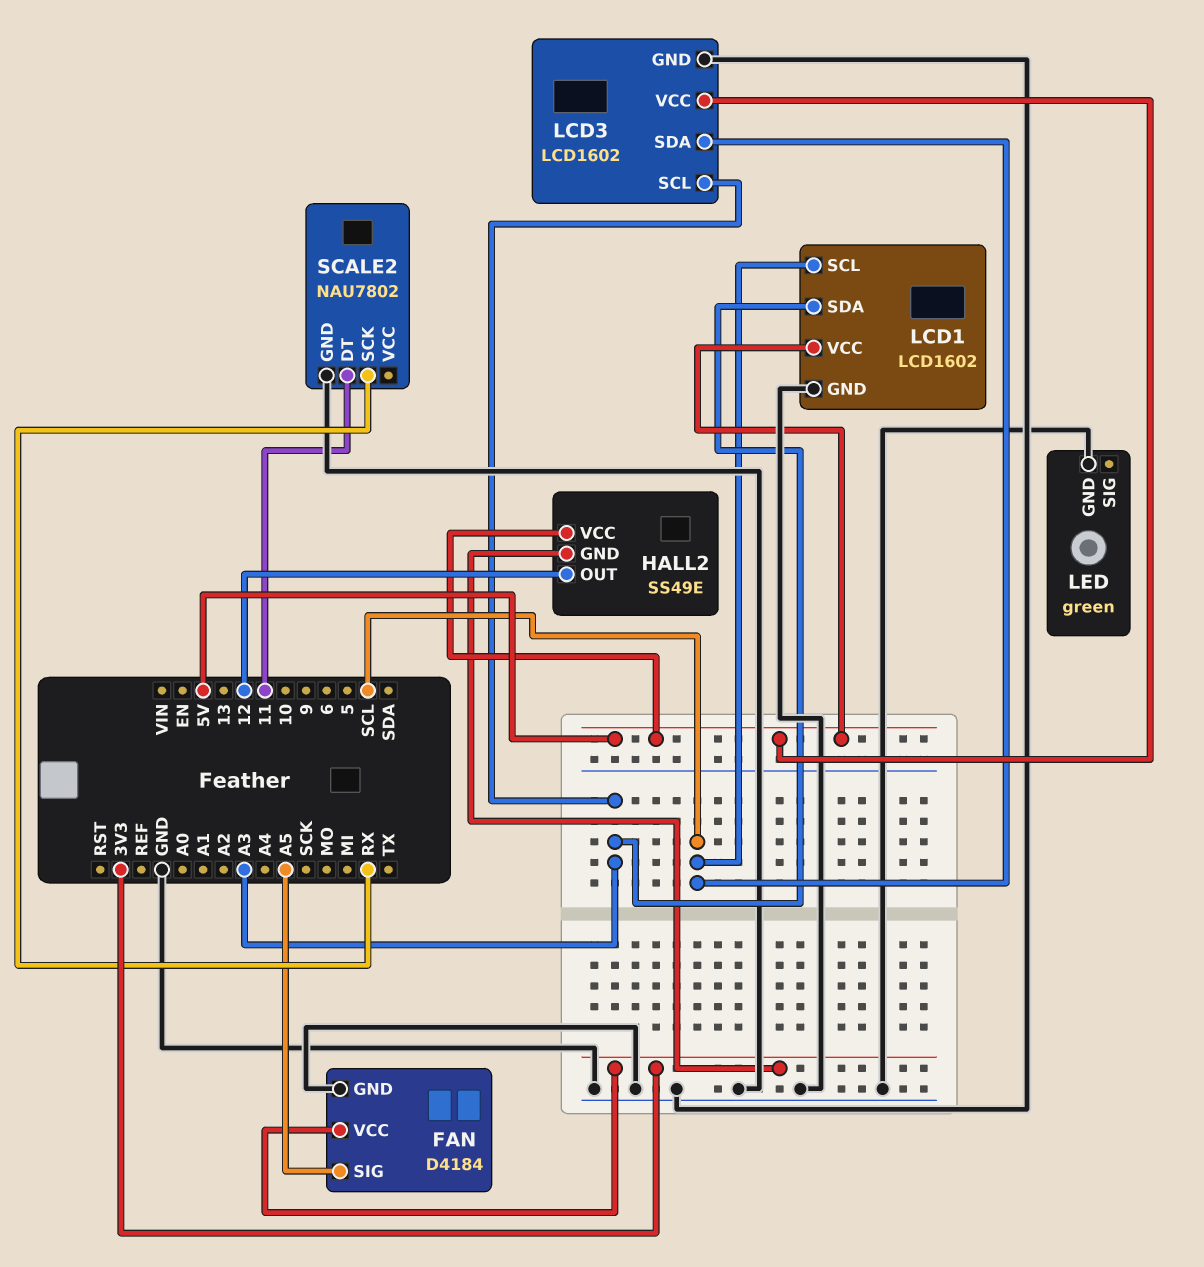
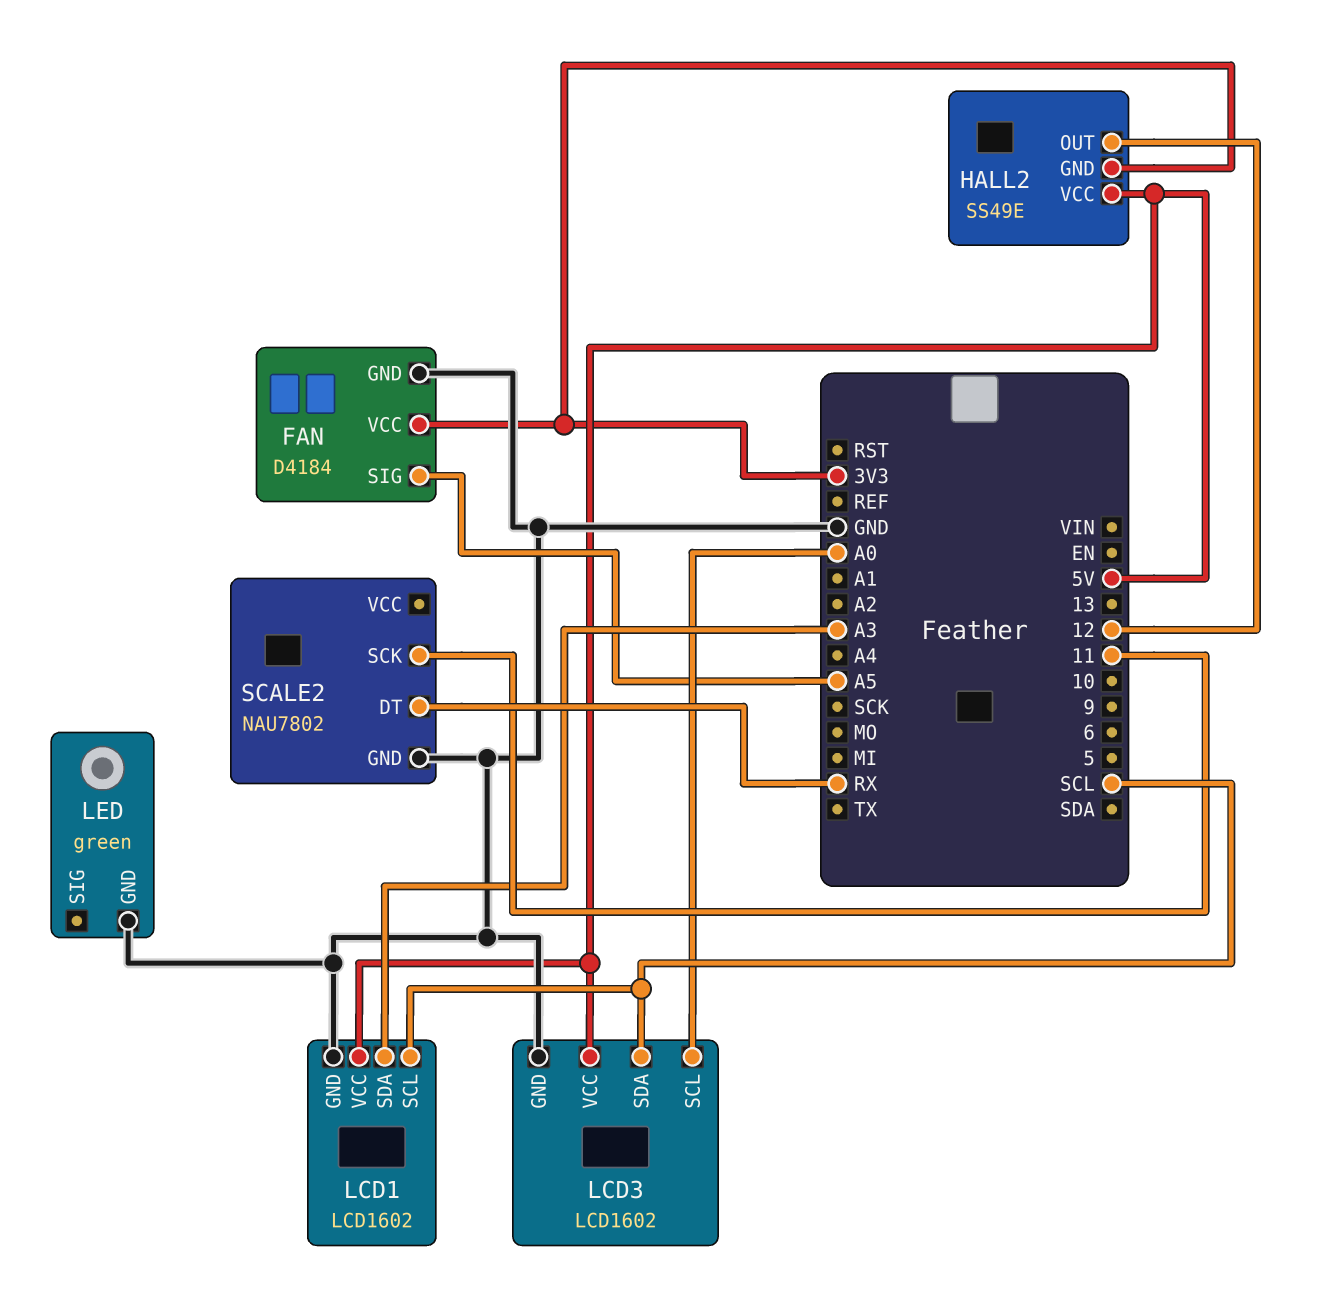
LCD3 pin SCL: A3 -> A0
SCALE2 pin DT: 11 -> RX
SCALE2 pin SCK: RX -> 11

